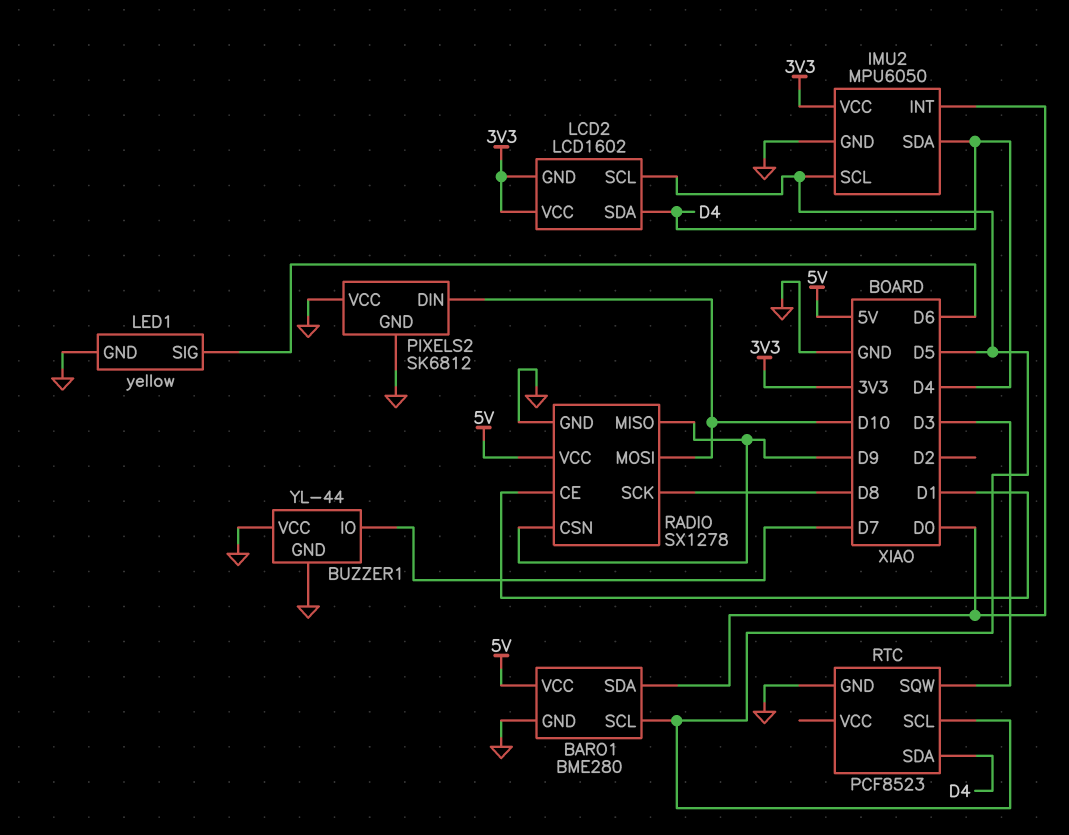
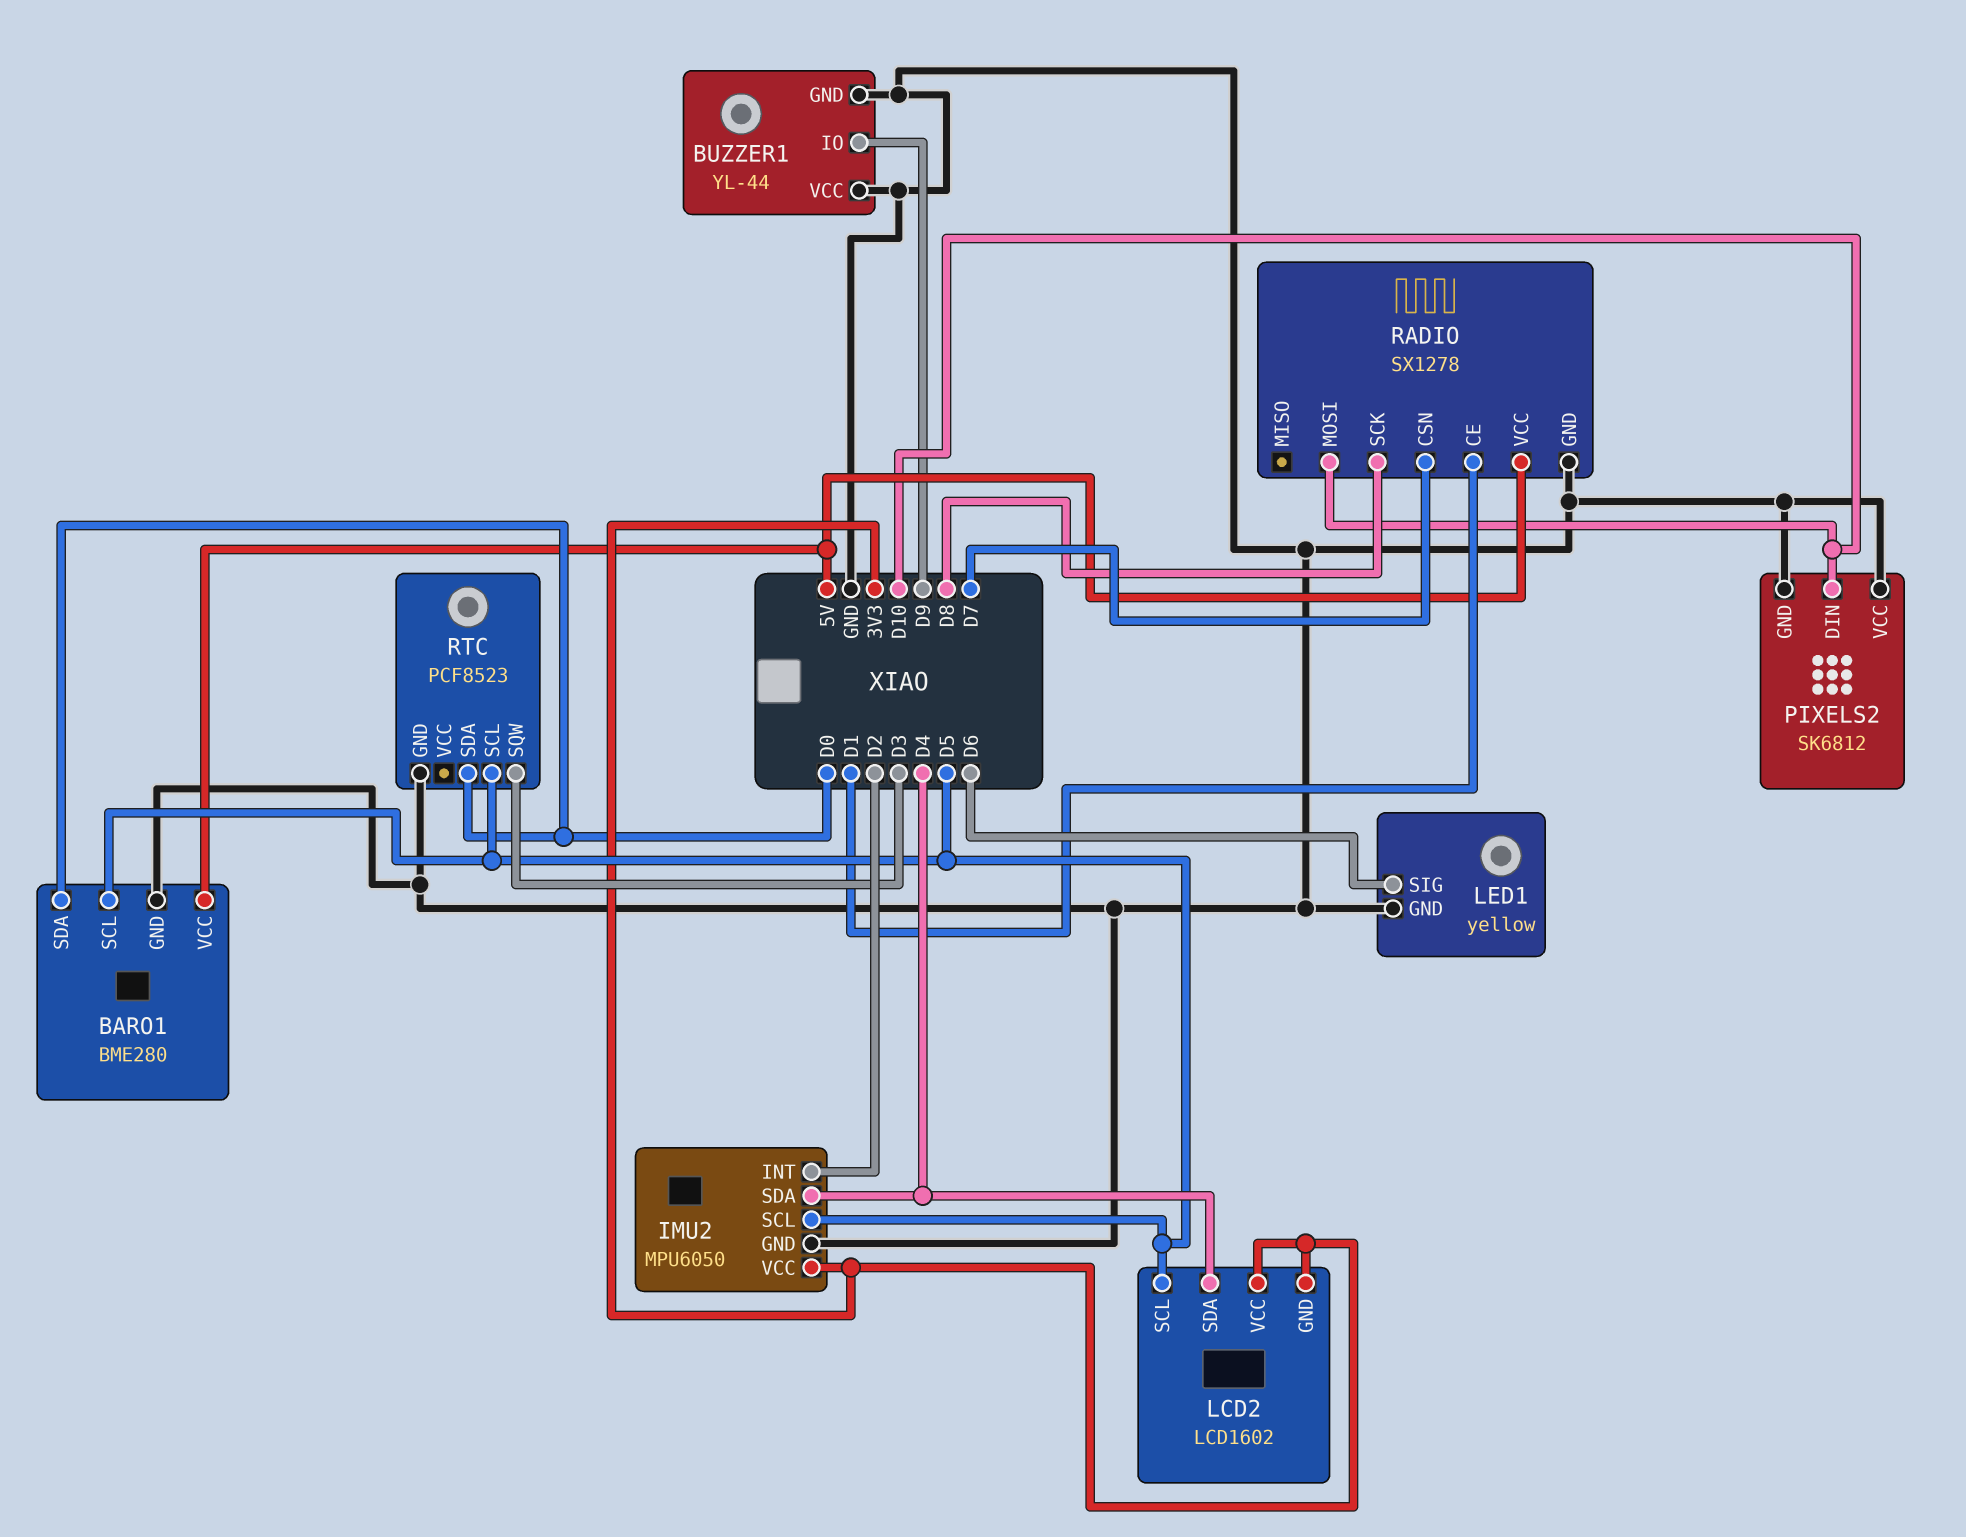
BUZZER1 pin IO: D7 -> D9
IMU2 pin INT: D0 -> D2
RADIO pin CSN: D9 -> D7
RADIO pin MISO: D9 -> none
RTC pin SDA: D4 -> D0

